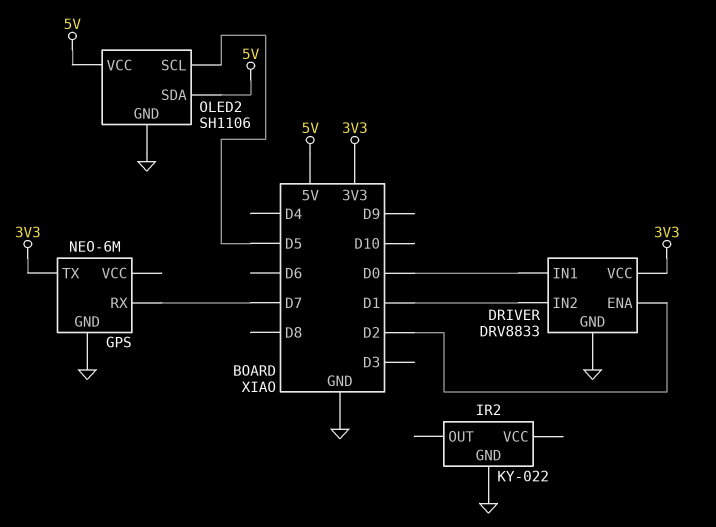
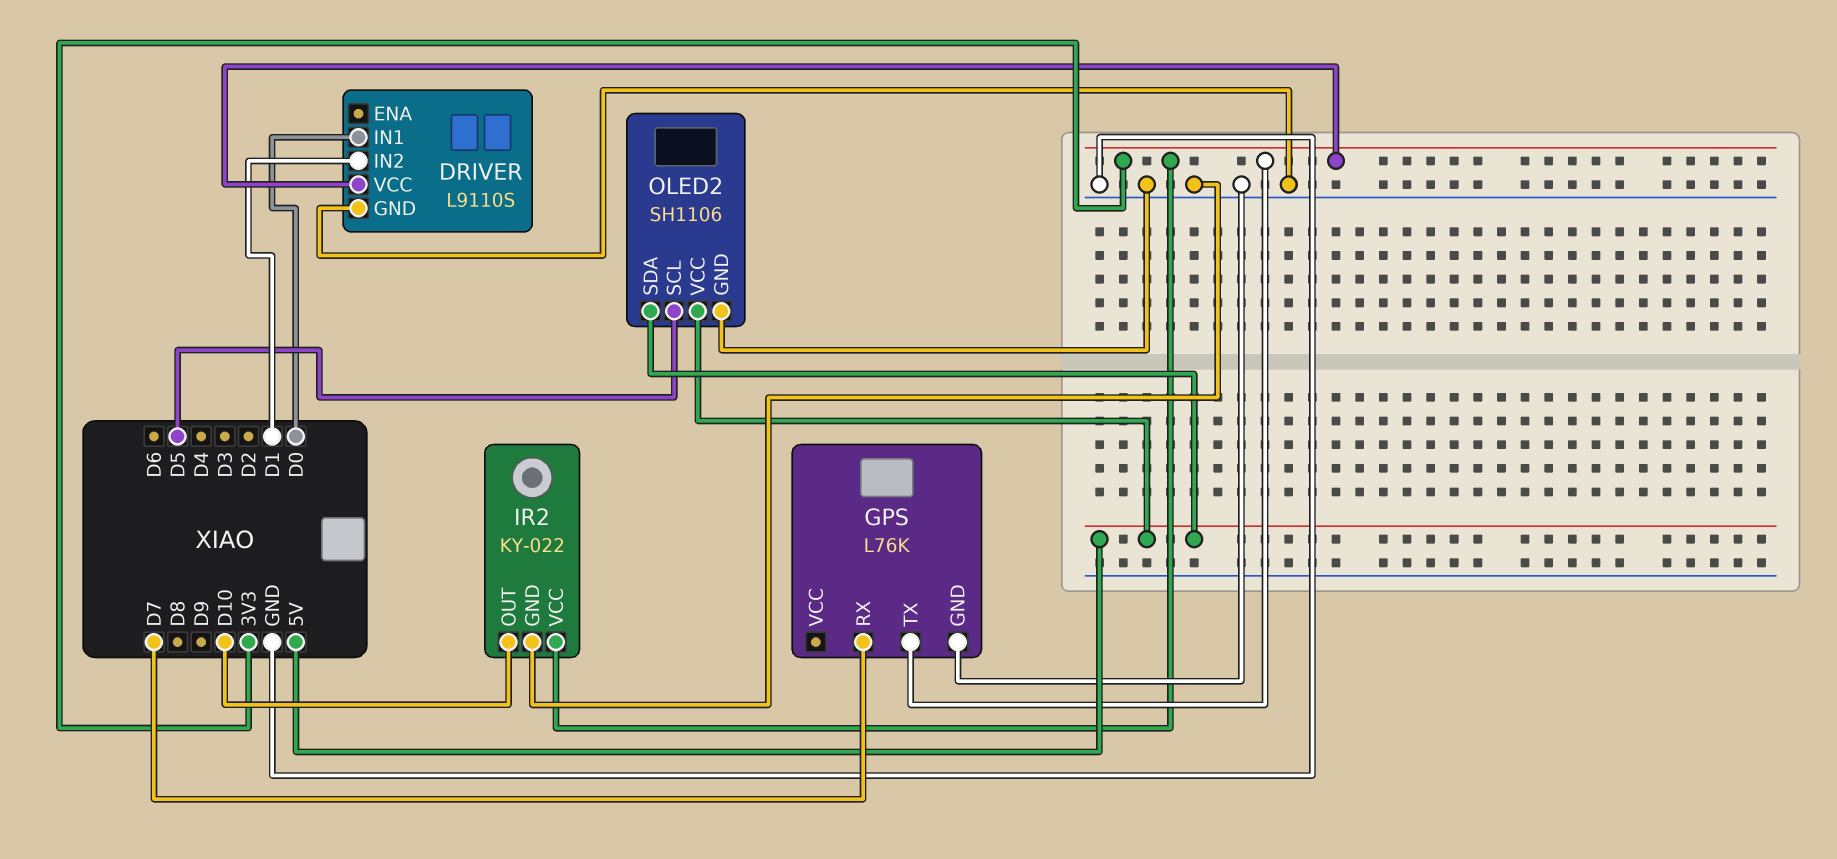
DRIVER: DRV8833 -> L9110S
DRIVER pin ENA: D2 -> none
GPS: NEO-6M -> L76K
IR2 pin OUT: none -> D10
IR2 pin VCC: none -> 3V3

